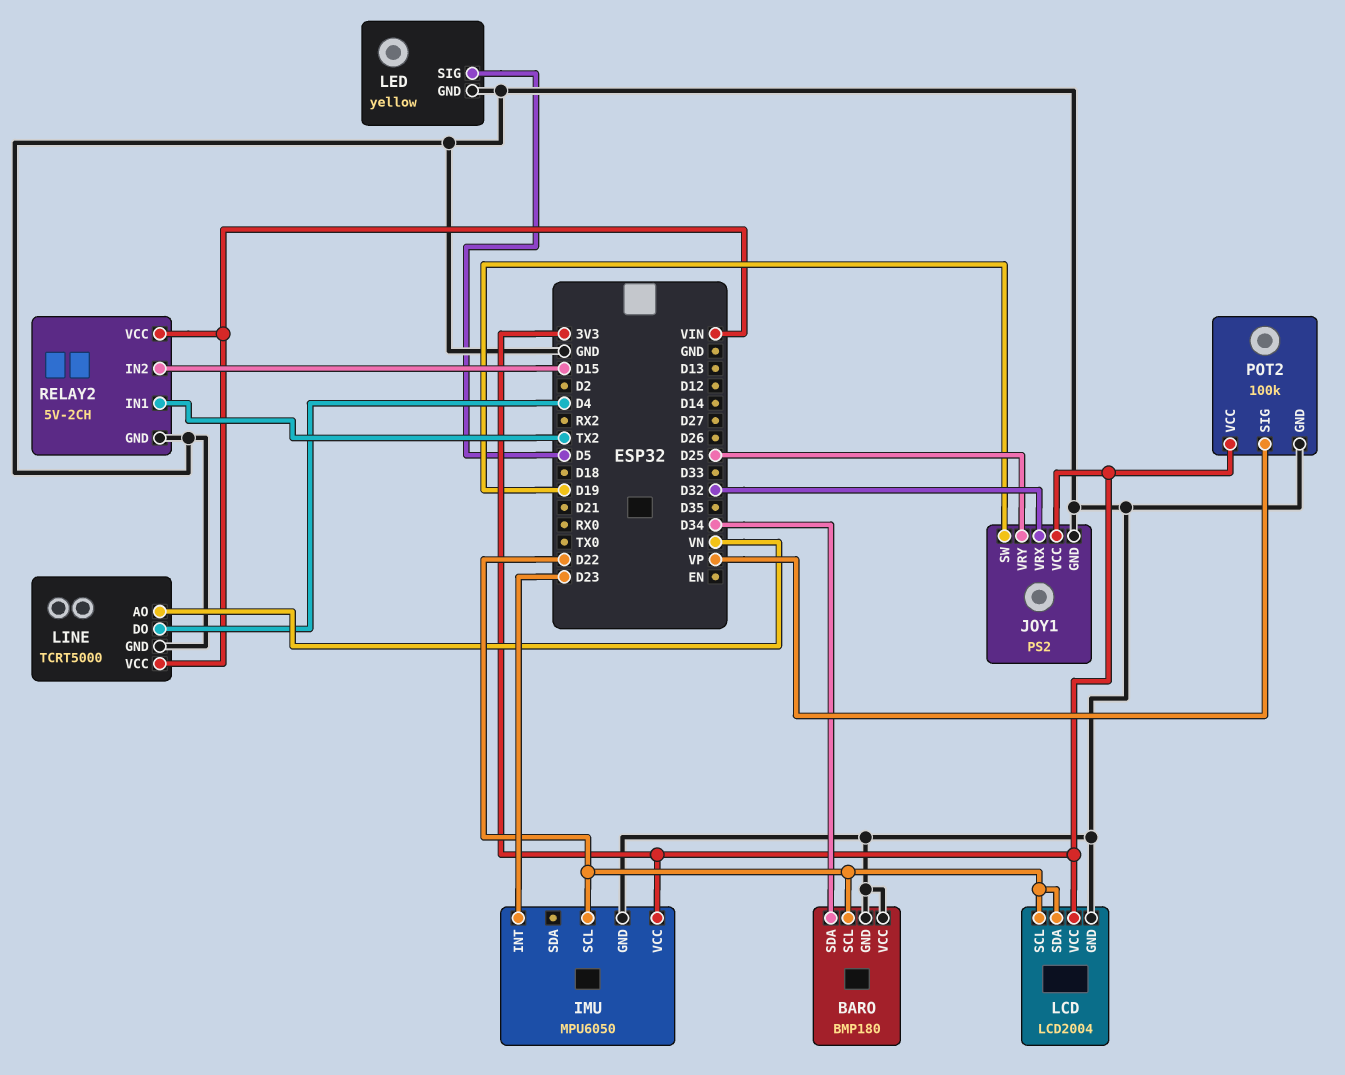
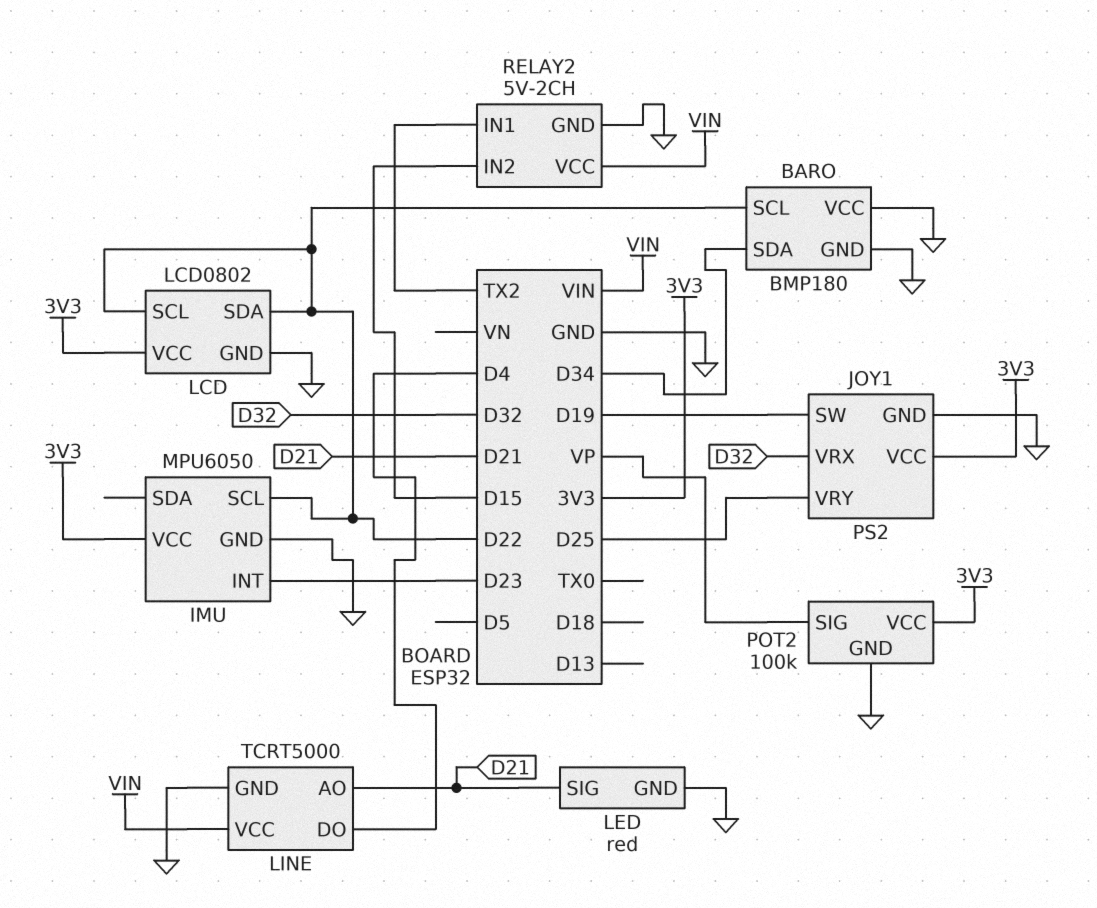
LCD: LCD2004 -> LCD0802
LED: yellow -> red
LED pin SIG: D5 -> D21
LINE pin AO: VN -> D21

